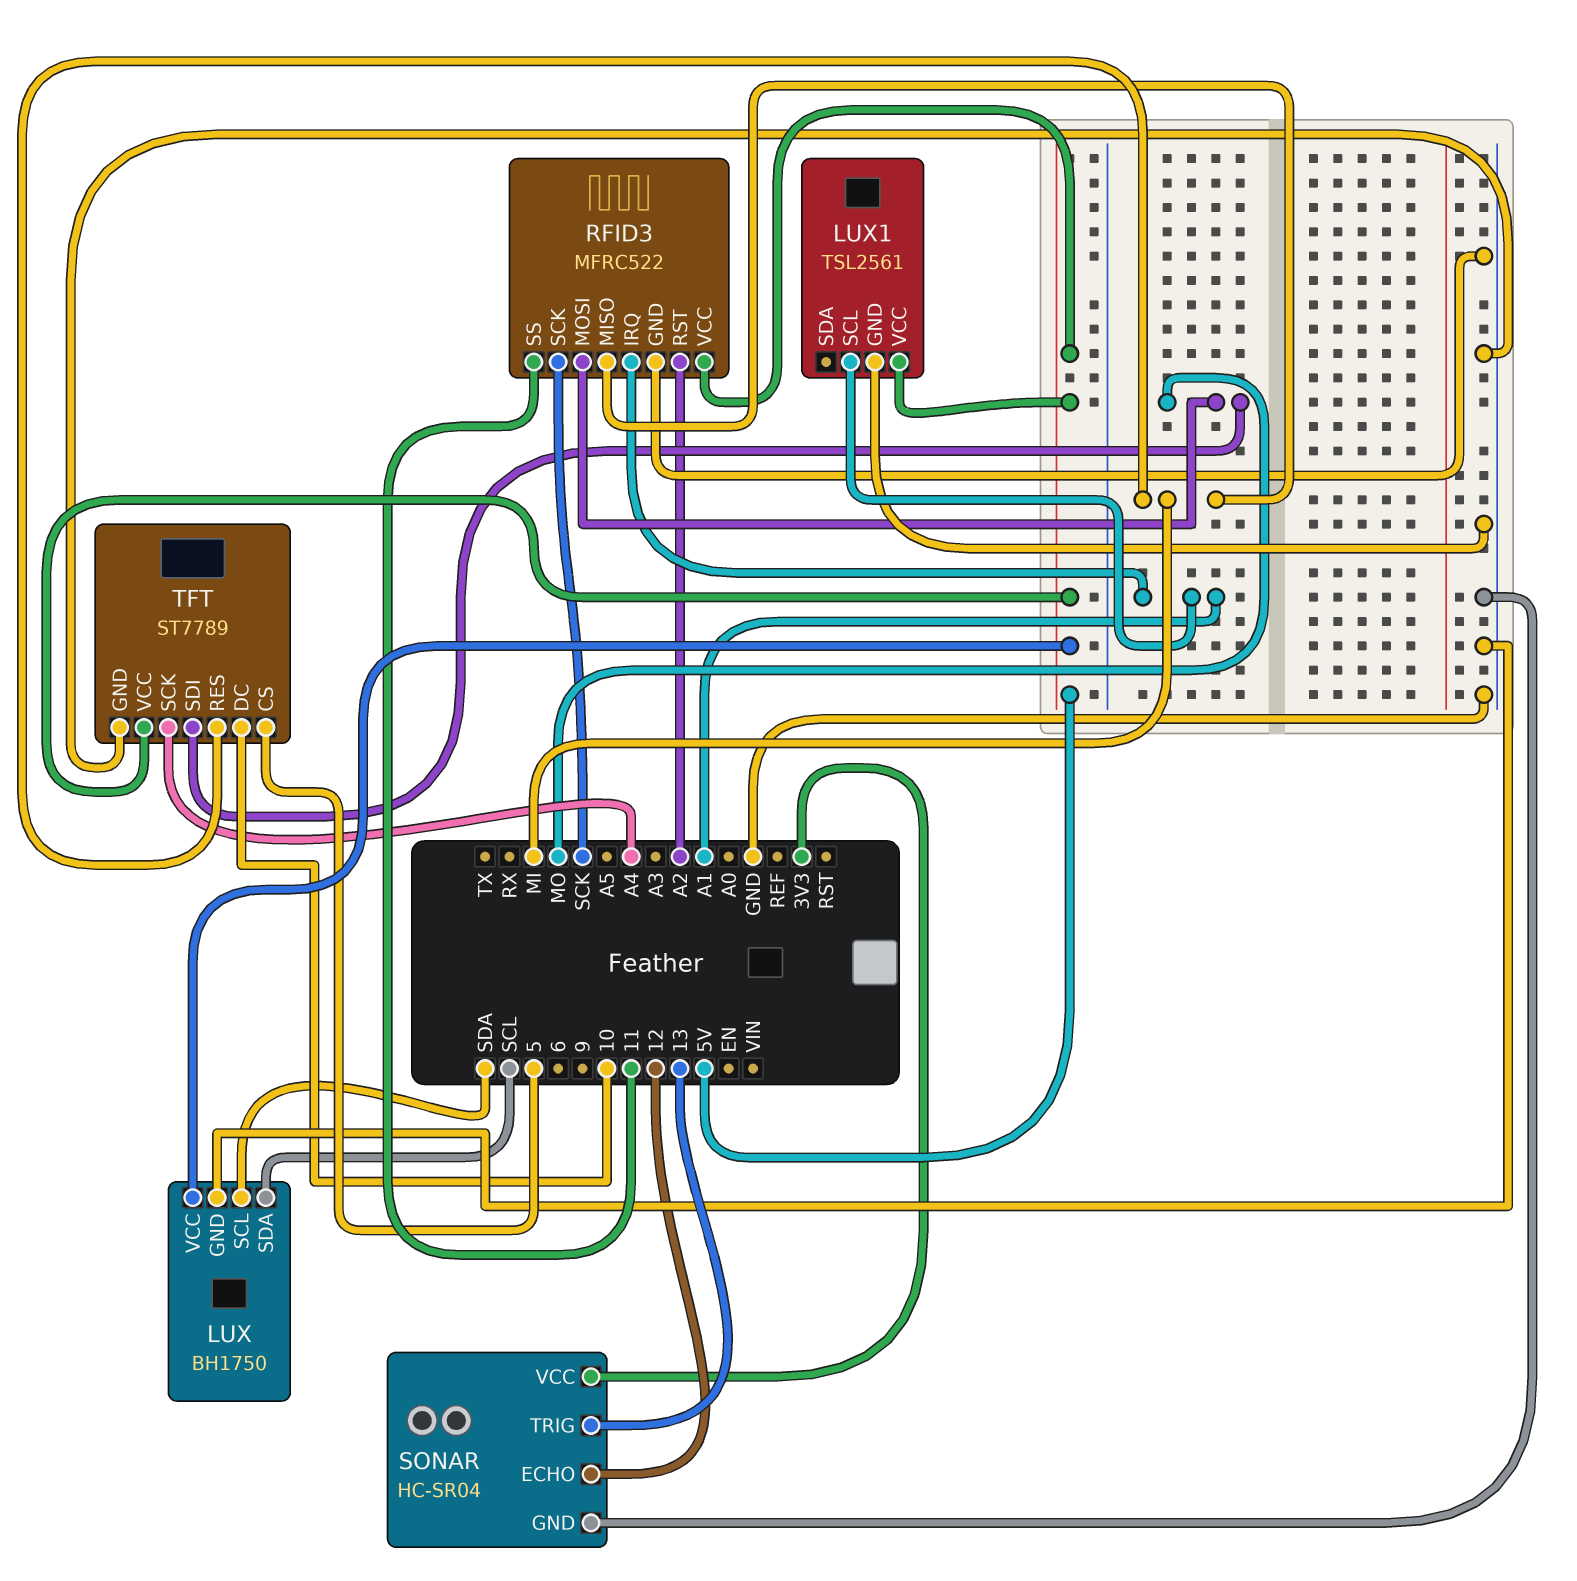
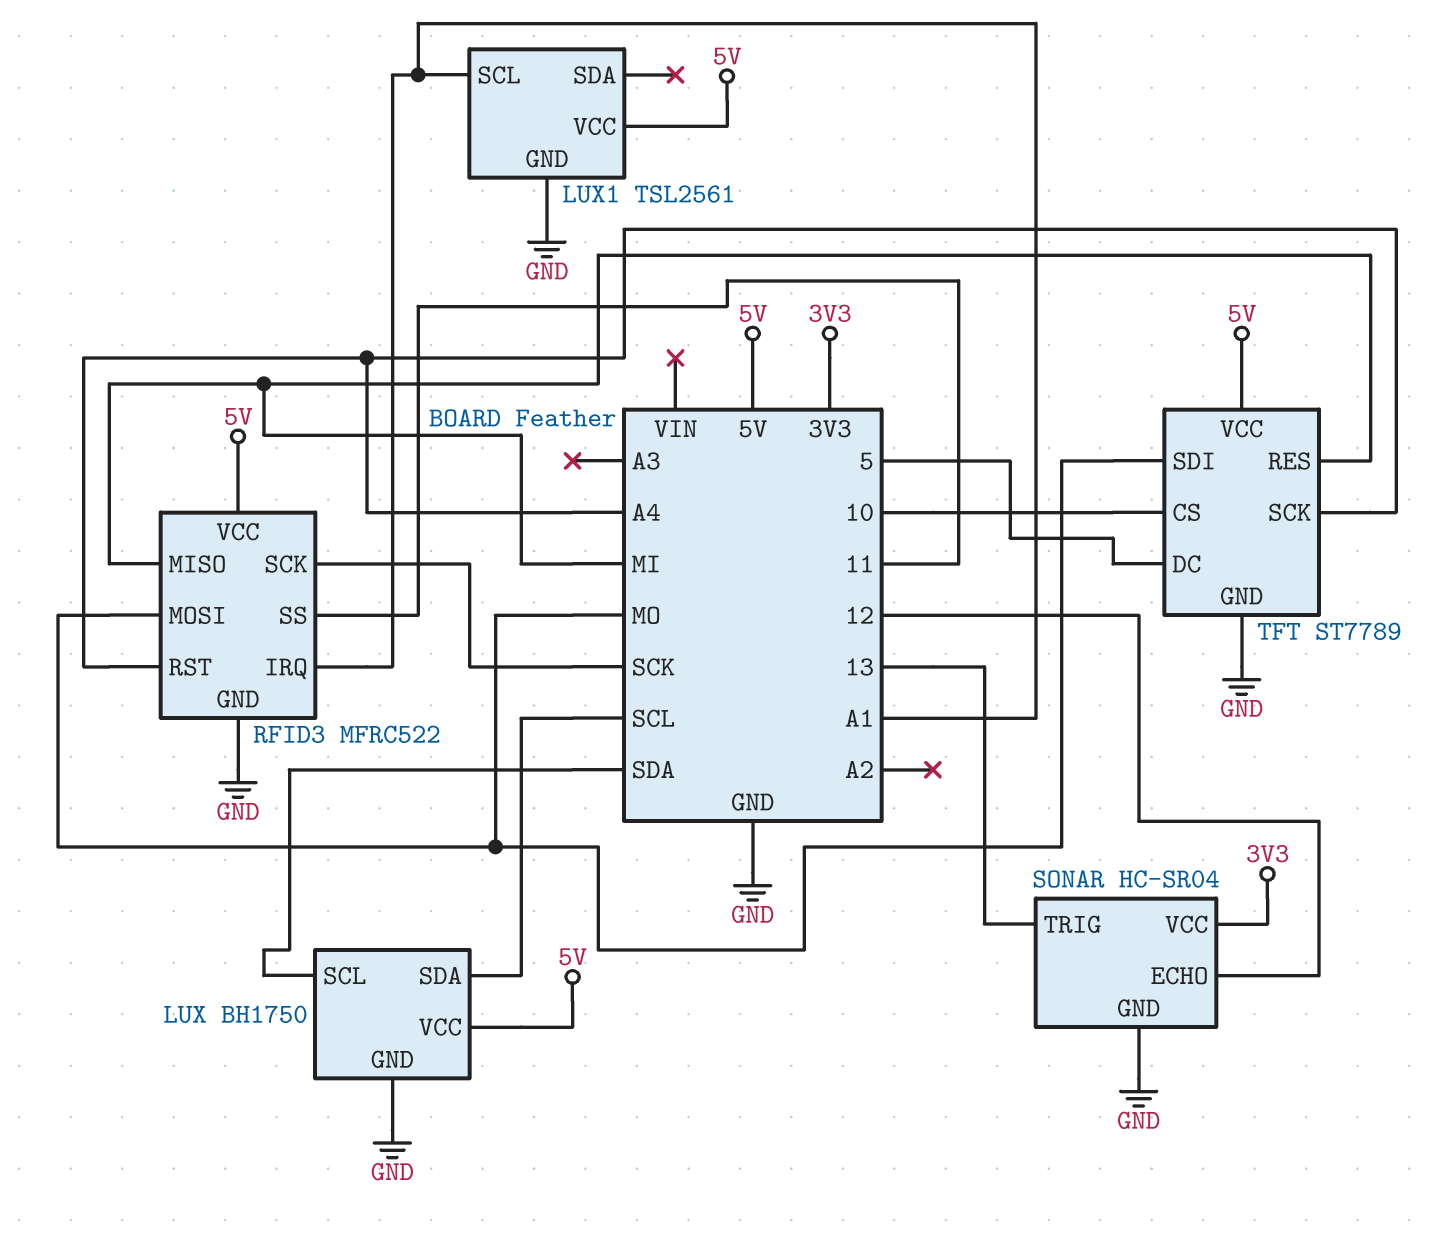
RFID3 pin RST: A2 -> A4
TFT pin CS: 5 -> 10
TFT pin DC: 10 -> 5

